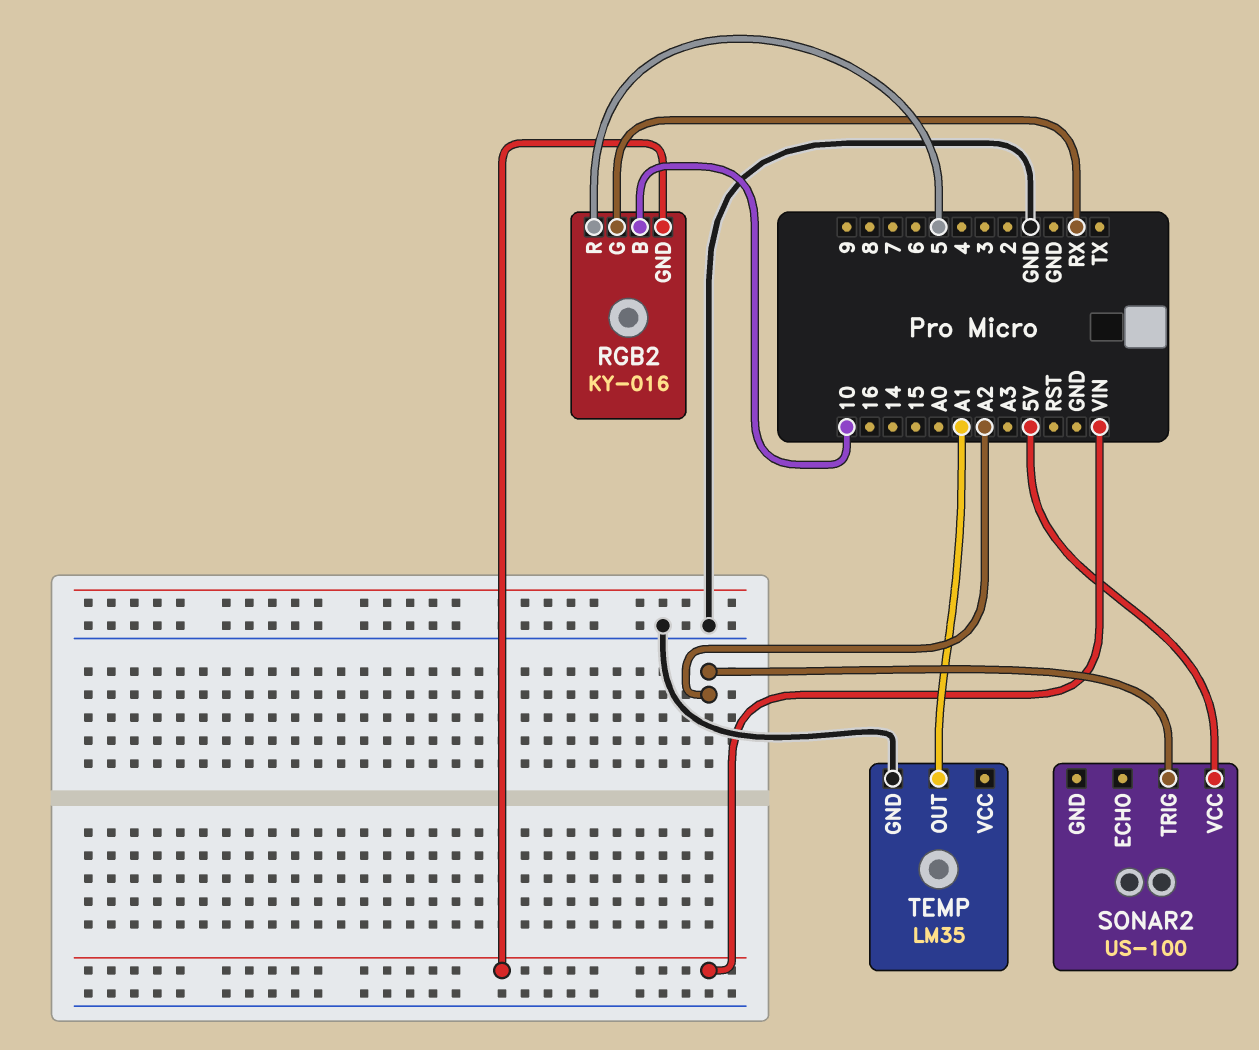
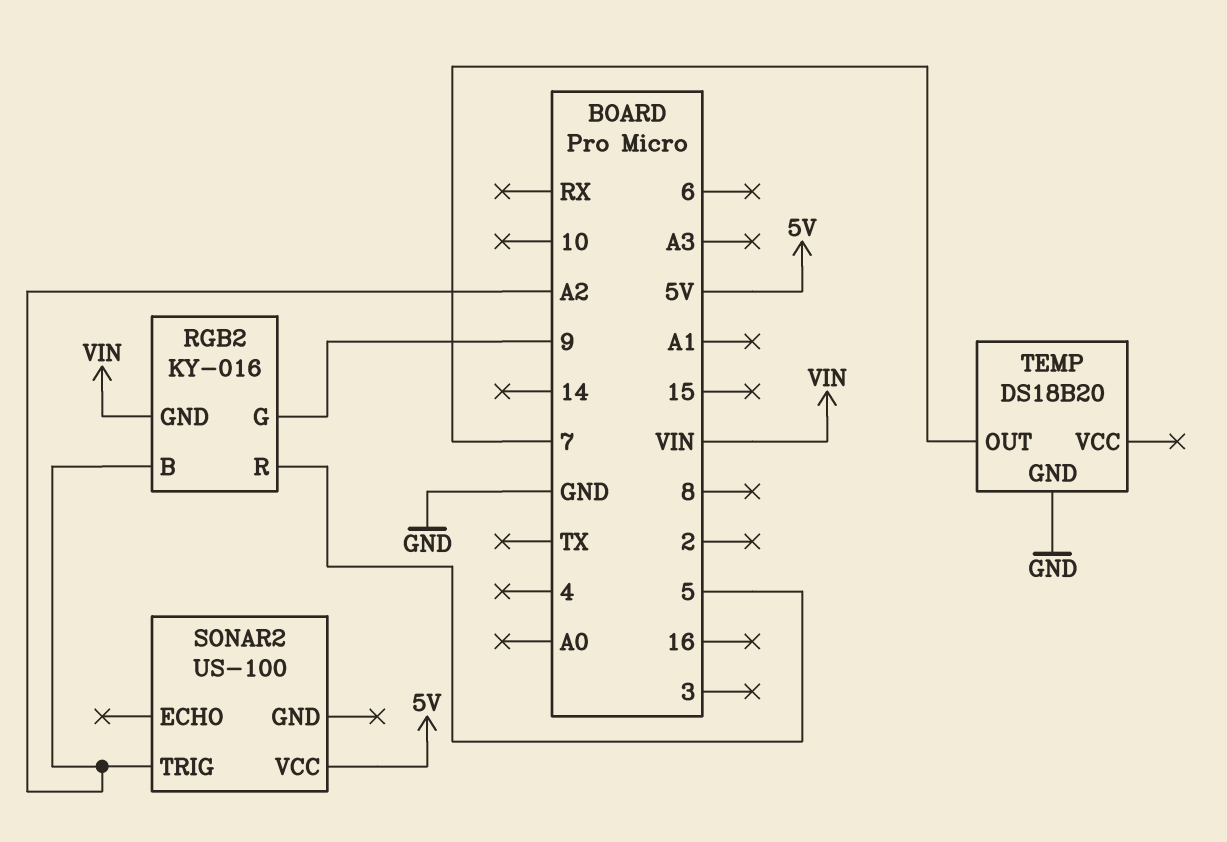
RGB2 pin B: 10 -> A2
RGB2 pin G: RX -> 9
TEMP: LM35 -> DS18B20
TEMP pin OUT: A1 -> 7

